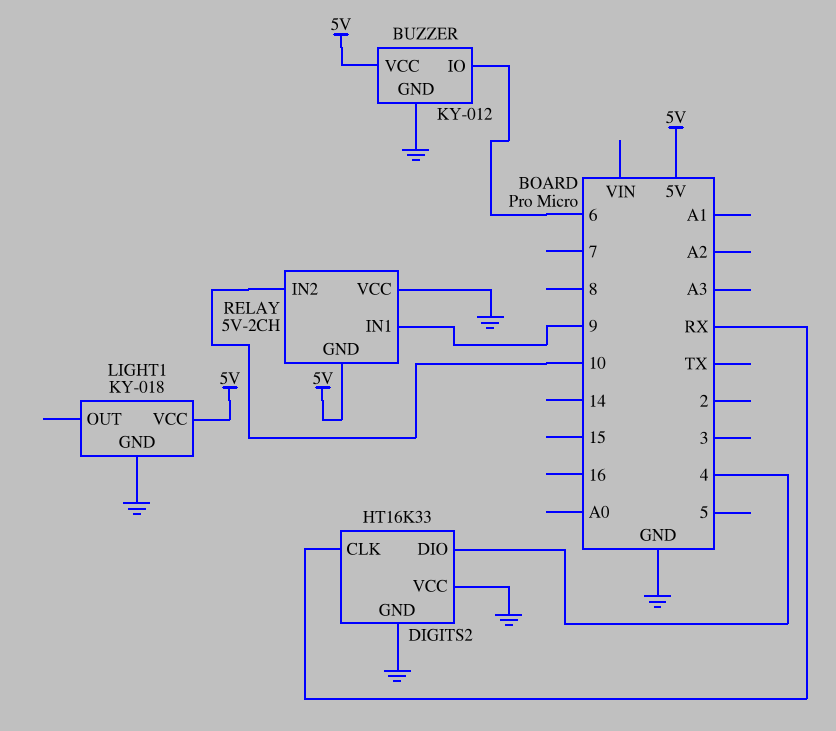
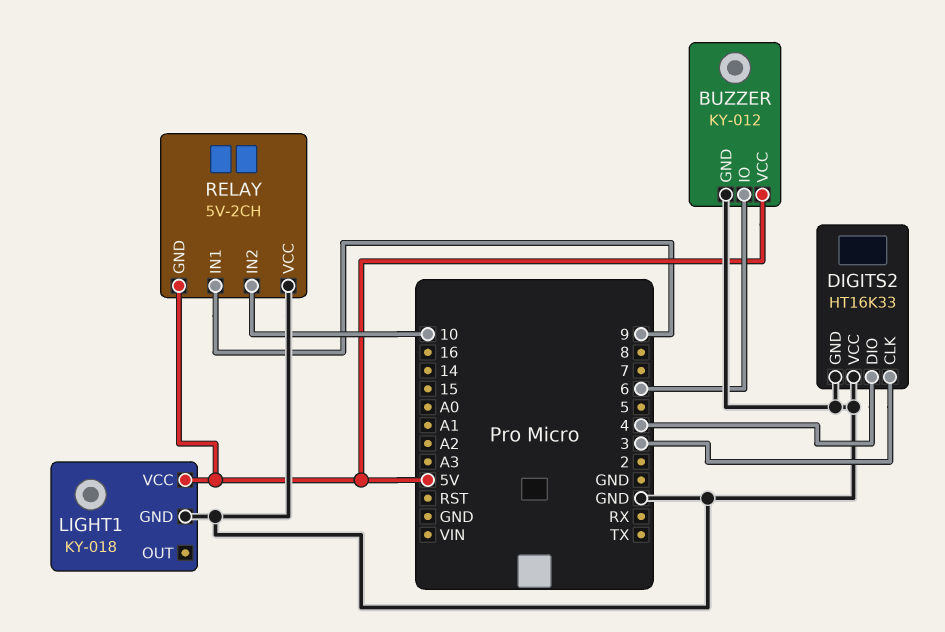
DIGITS2 pin CLK: RX -> 3

